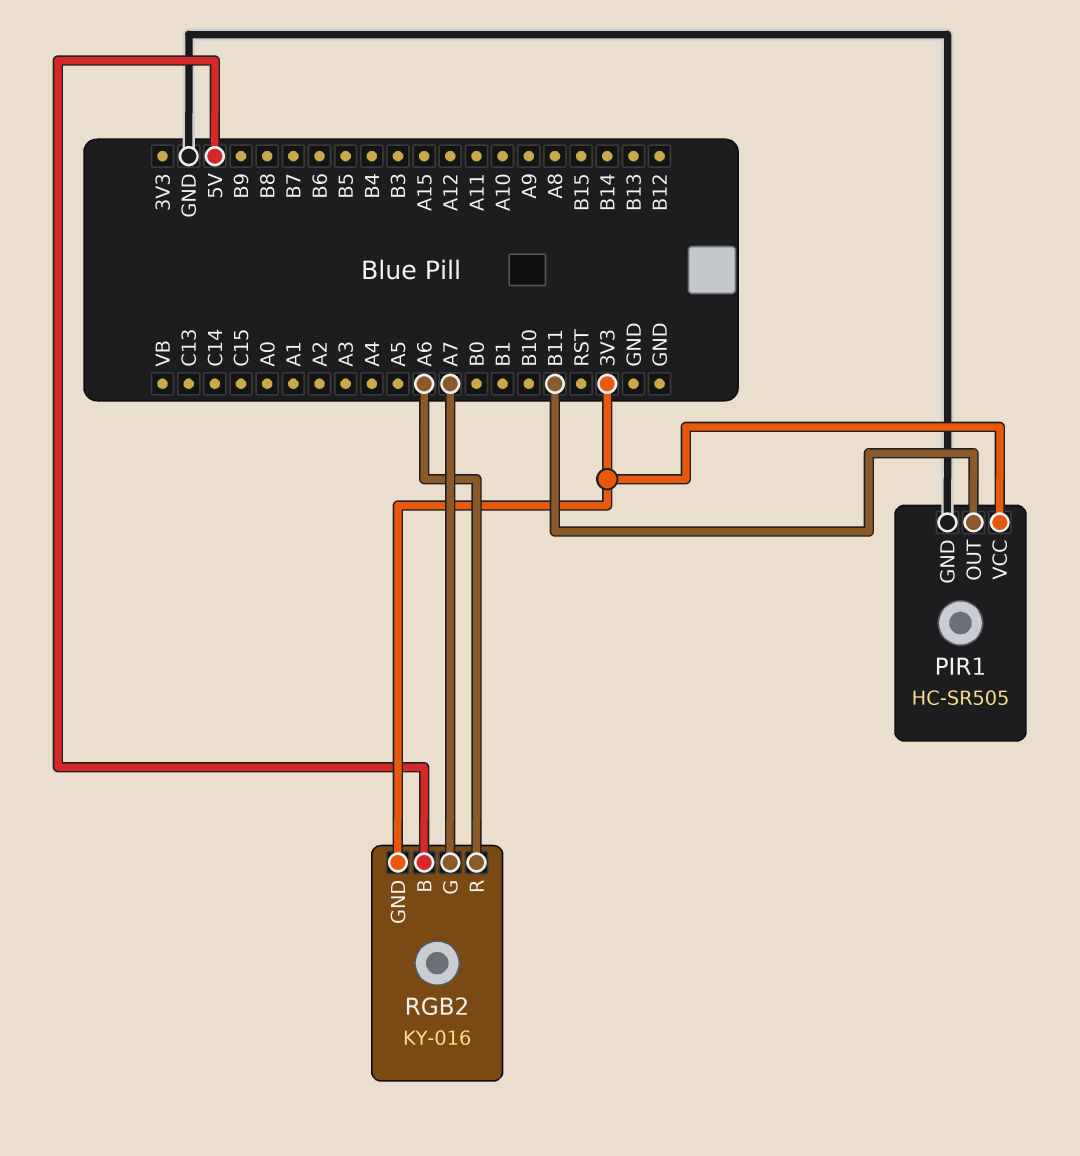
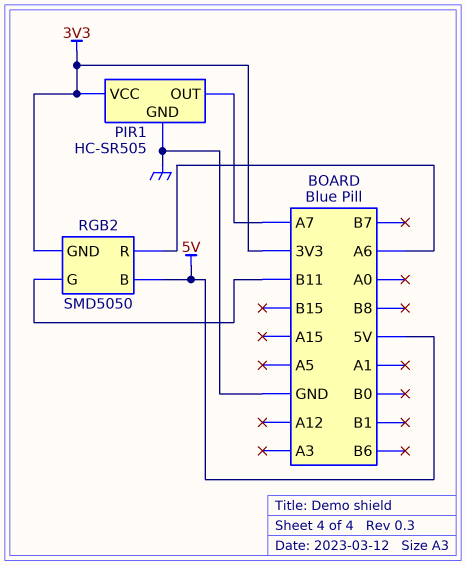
PIR1 pin OUT: B11 -> A7
RGB2: KY-016 -> SMD5050
RGB2 pin G: A7 -> B11

